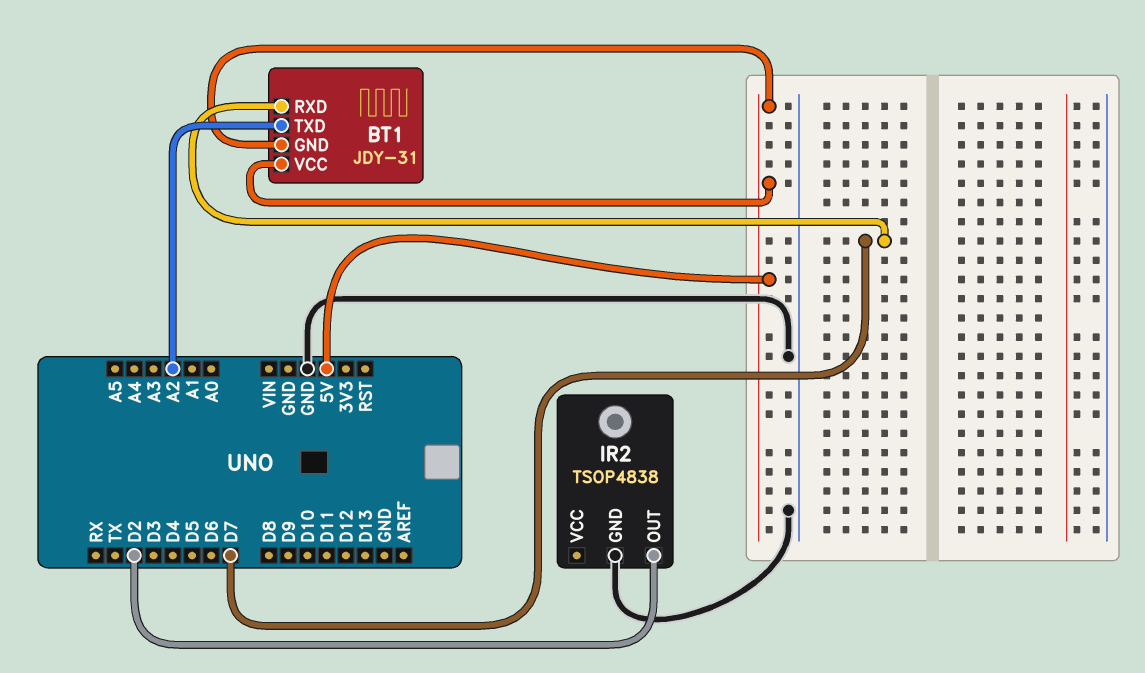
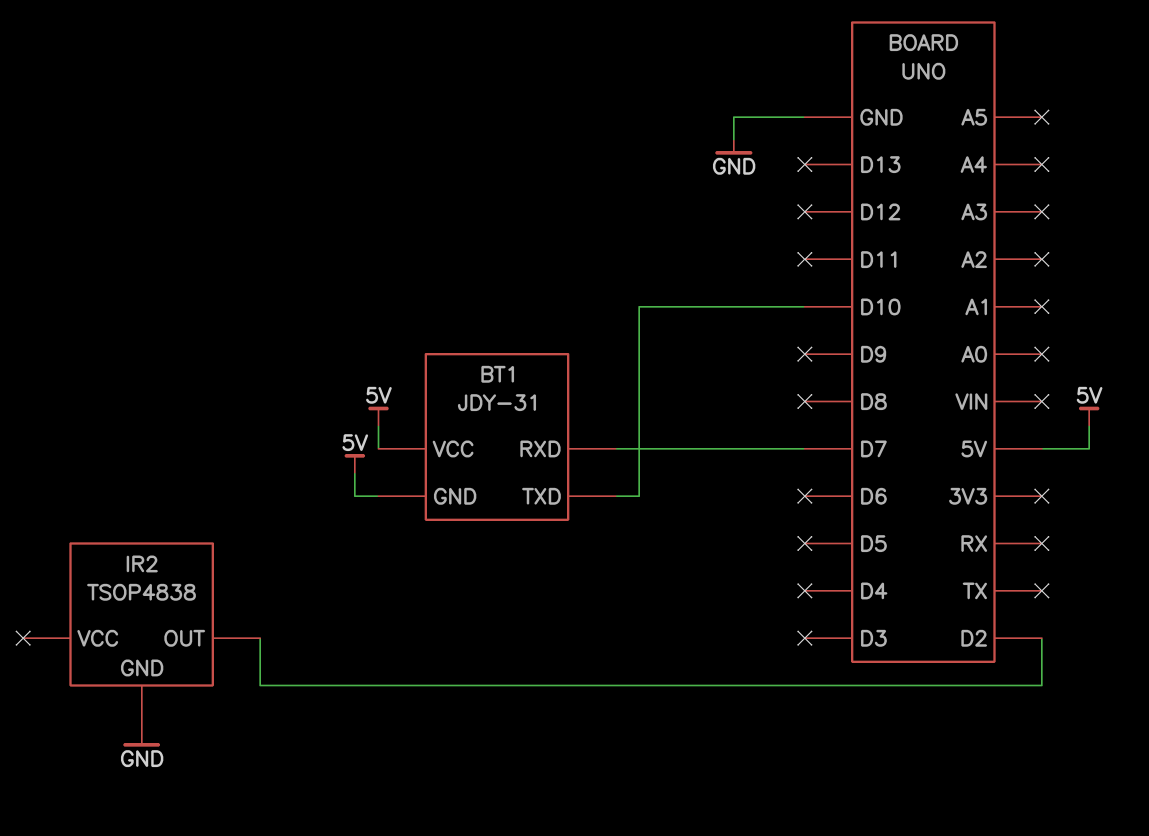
BT1 pin TXD: A2 -> D10

